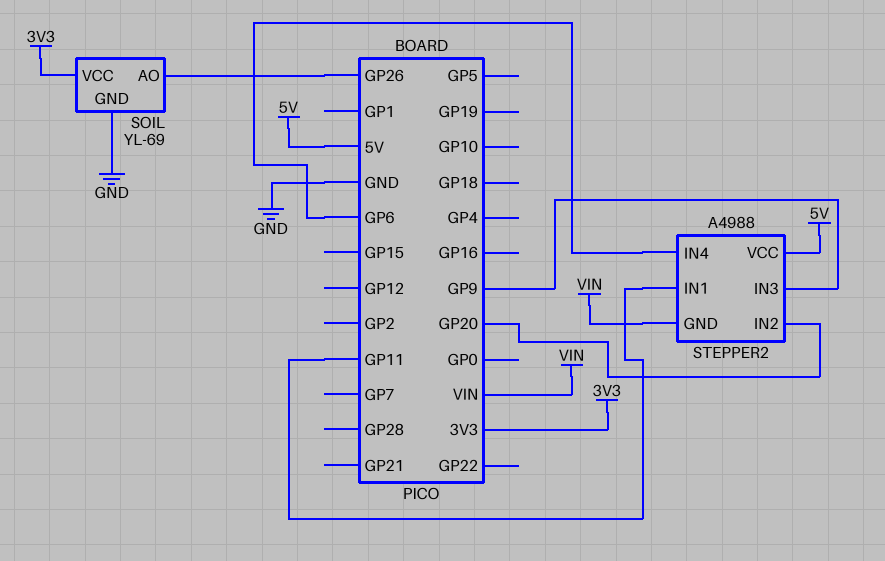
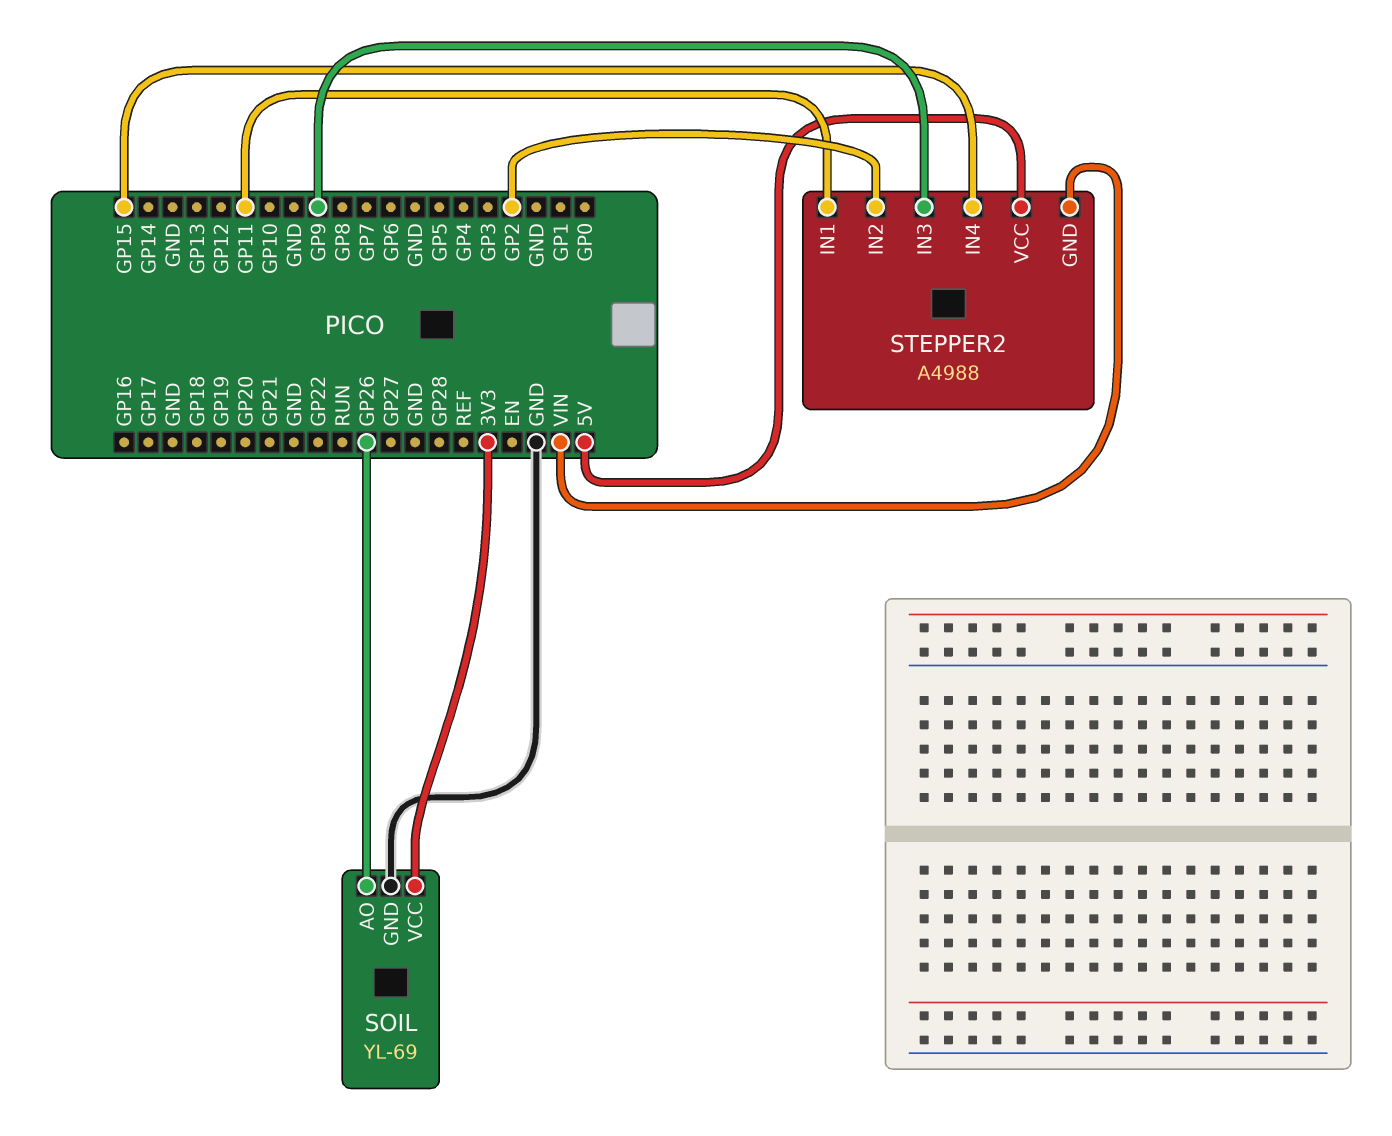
STEPPER2 pin IN2: GP20 -> GP2
STEPPER2 pin IN4: GP6 -> GP15

